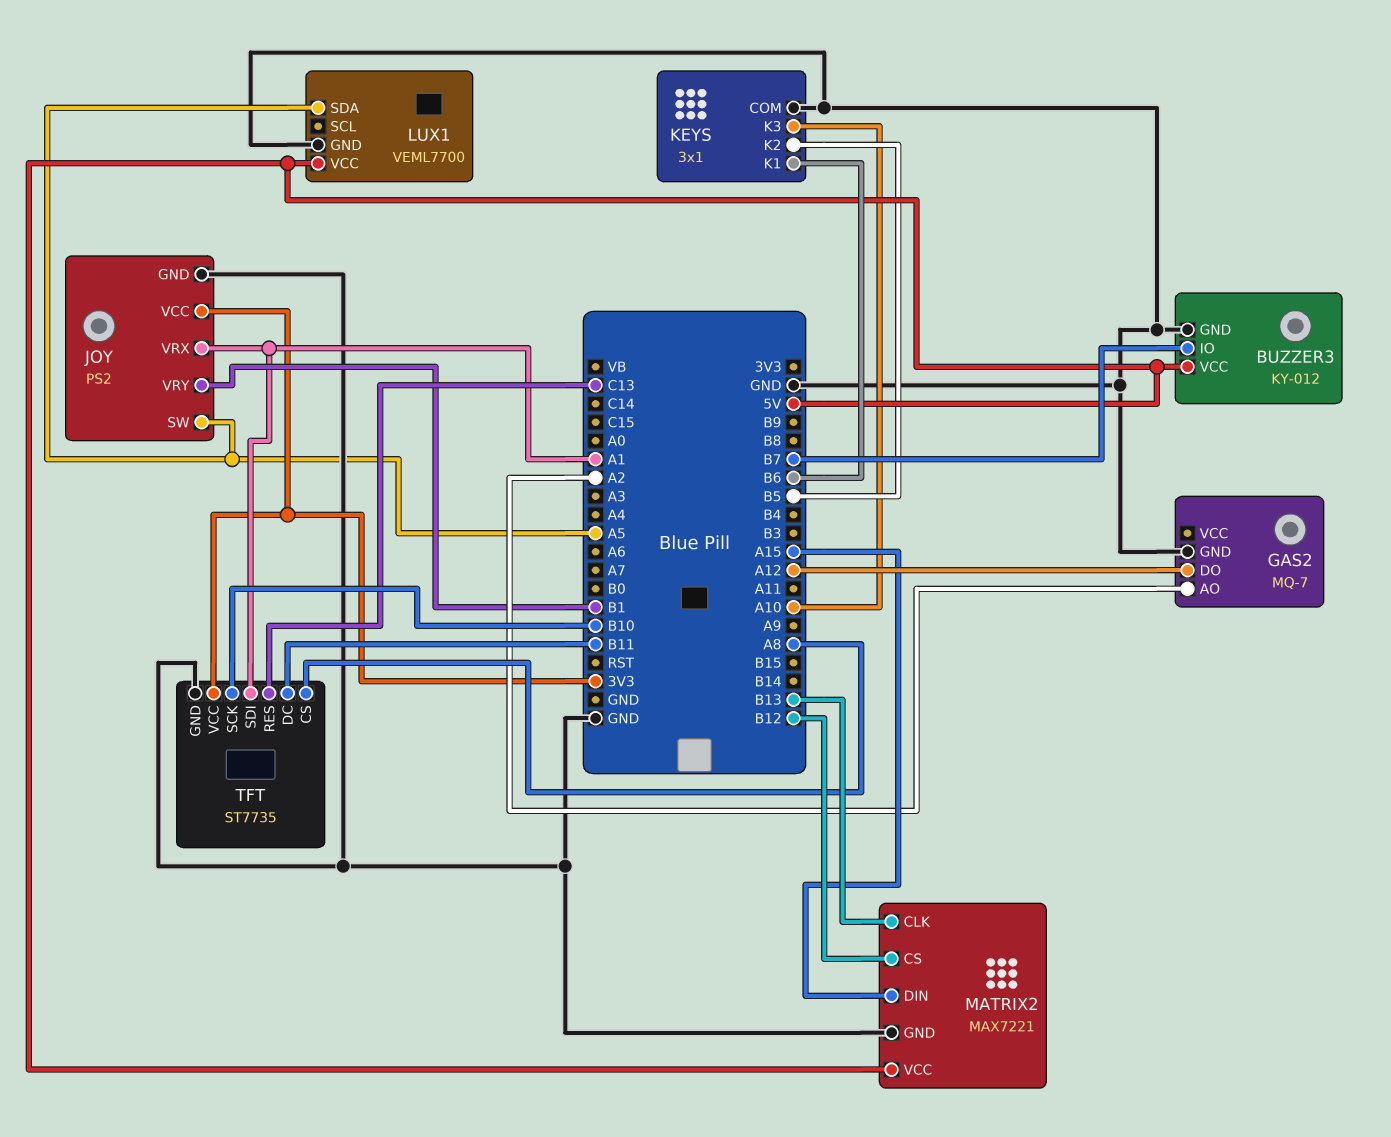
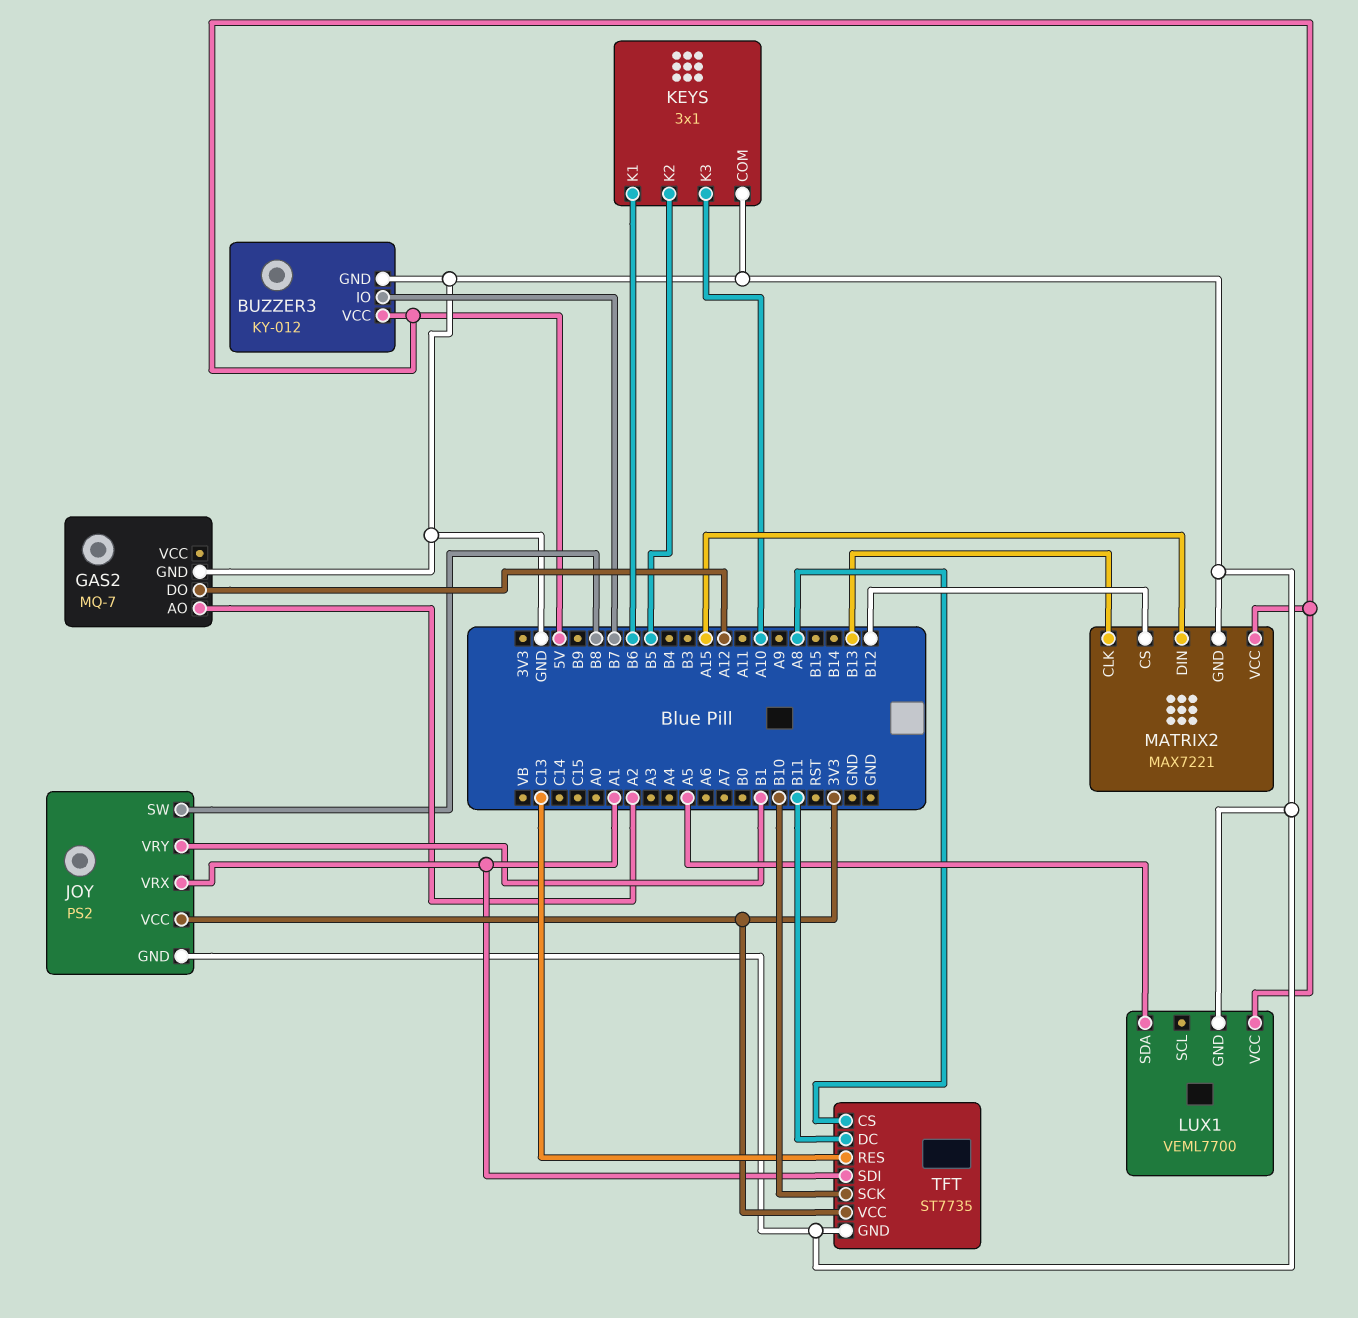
JOY pin SW: A5 -> B8

